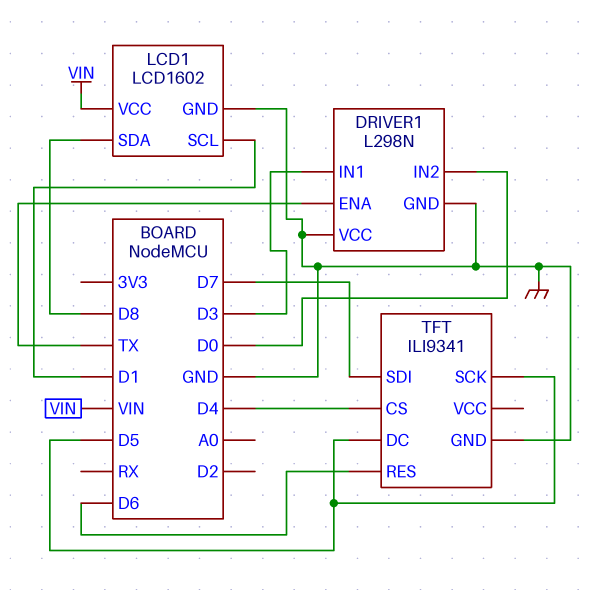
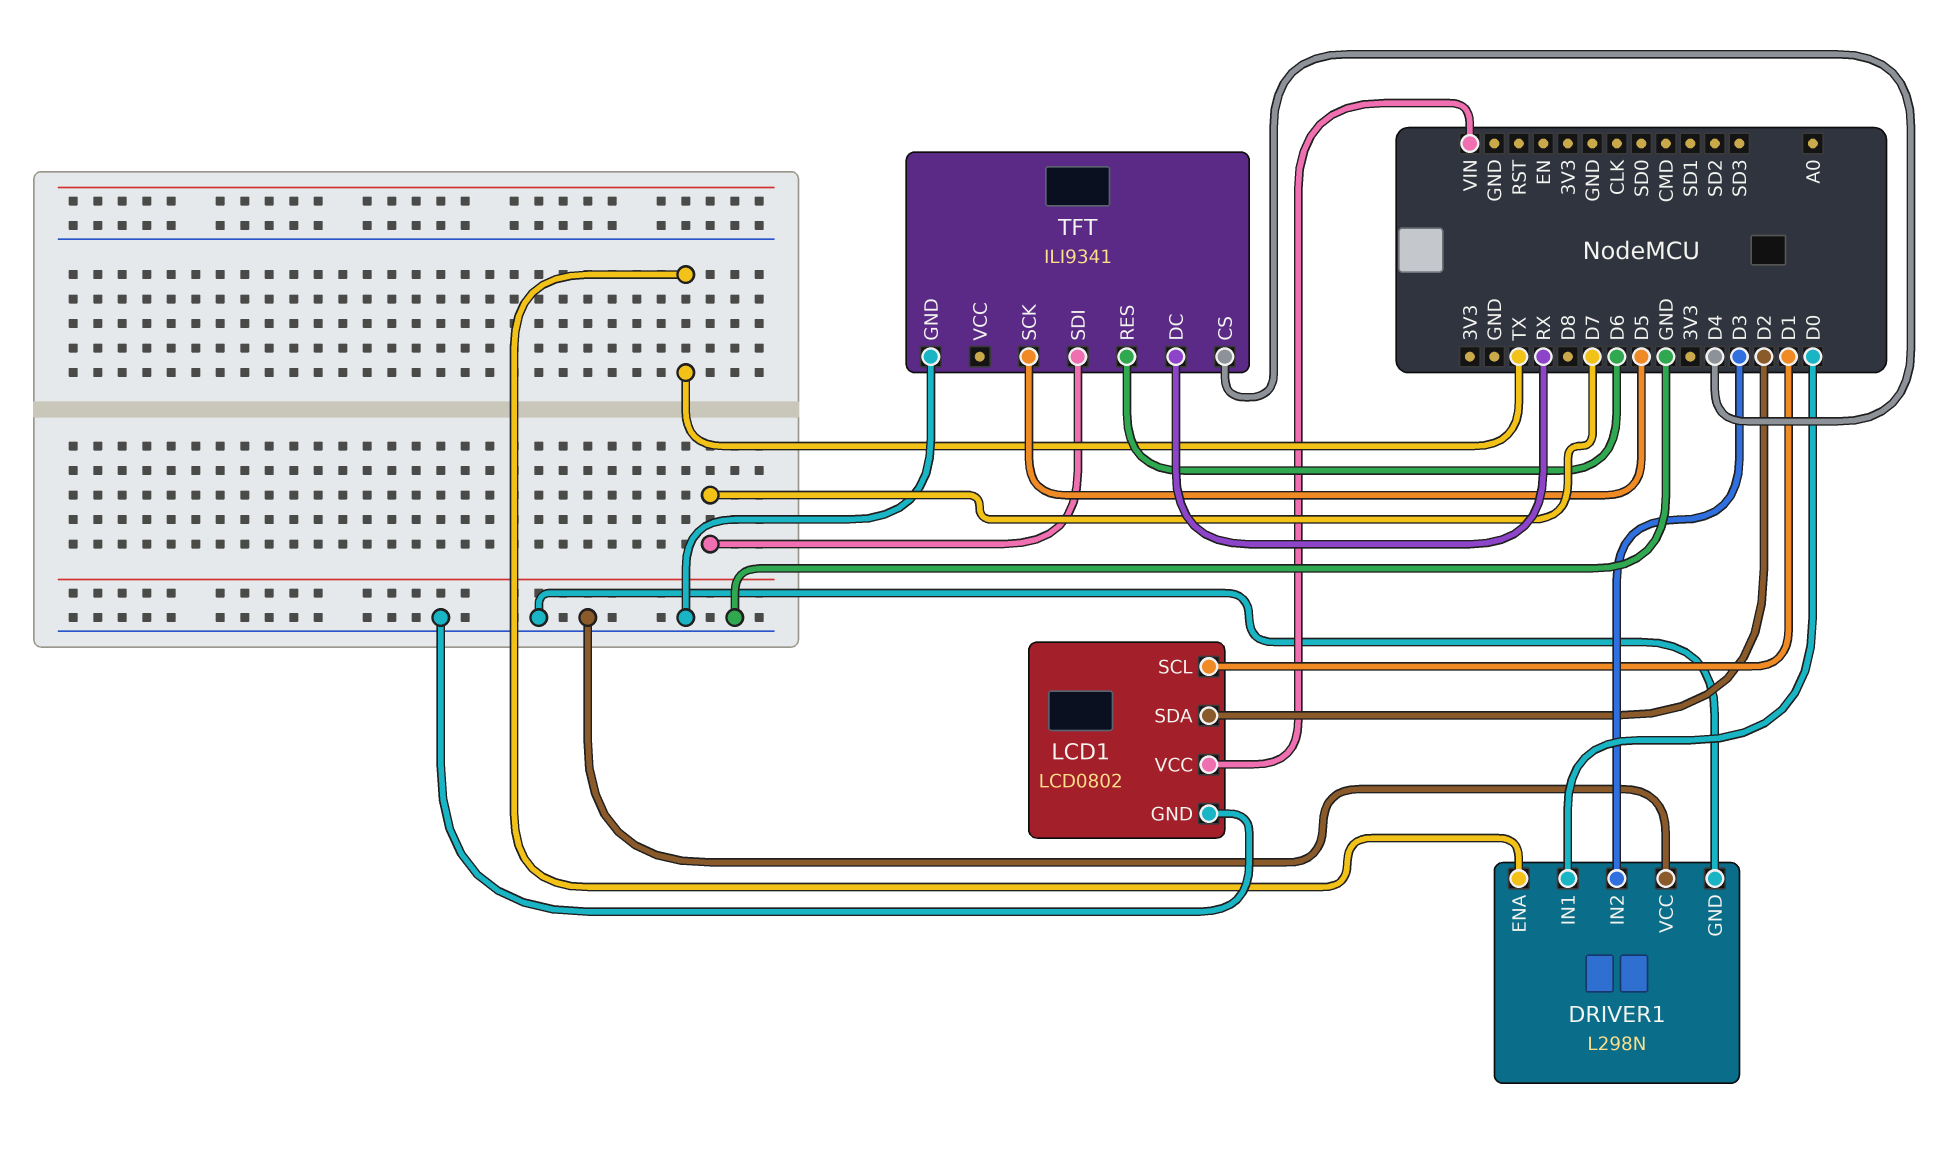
DRIVER1 pin IN1: D3 -> D0
DRIVER1 pin IN2: D0 -> D3
LCD1: LCD1602 -> LCD0802
LCD1 pin SDA: D8 -> D2
TFT pin DC: D5 -> RX

